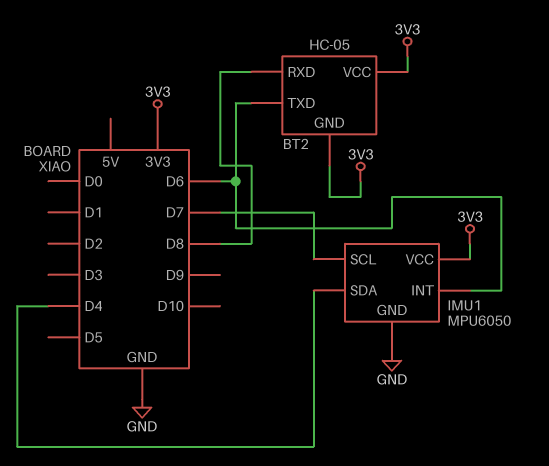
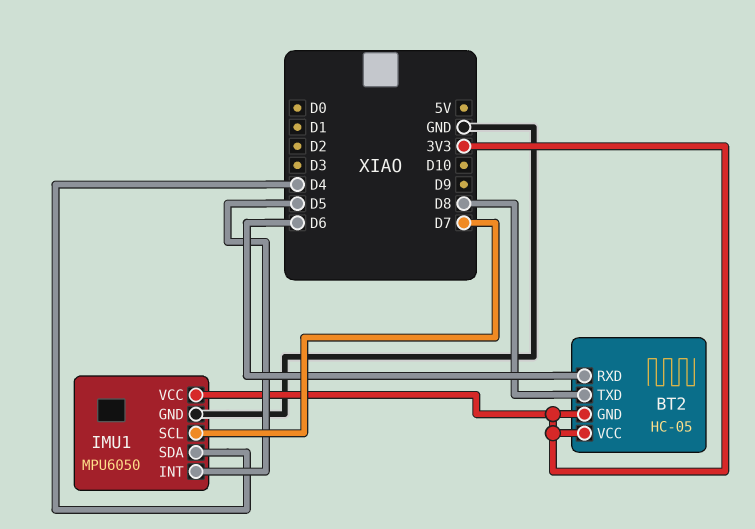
BT2 pin RXD: D8 -> D6
BT2 pin TXD: D6 -> D8
IMU1 pin INT: D6 -> D5

